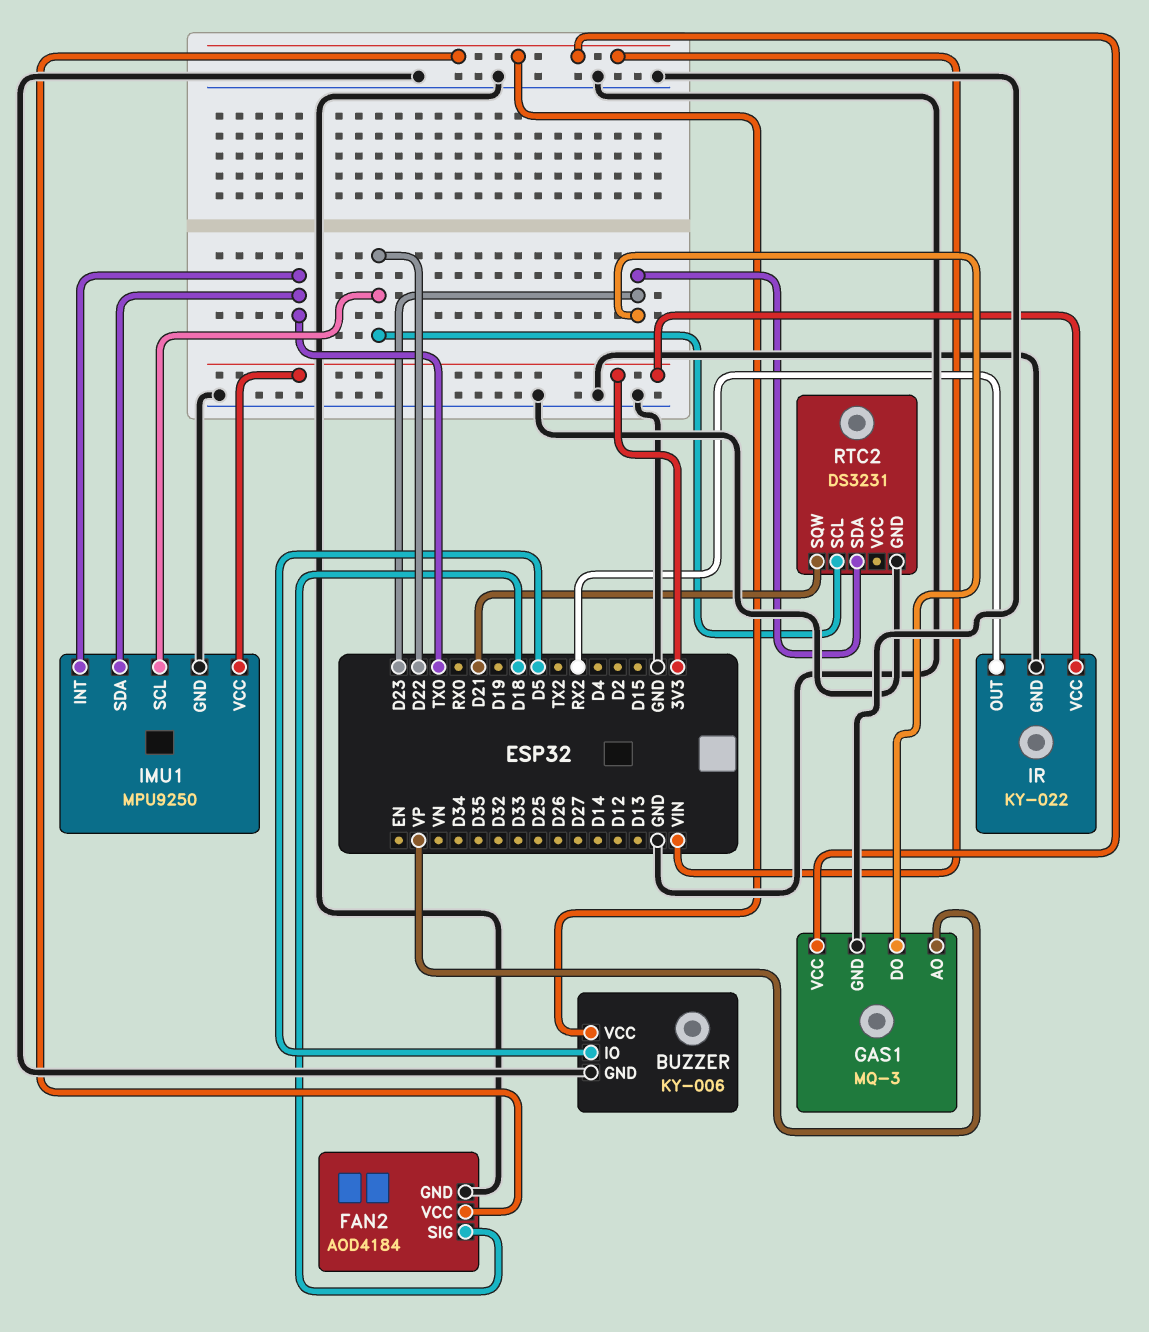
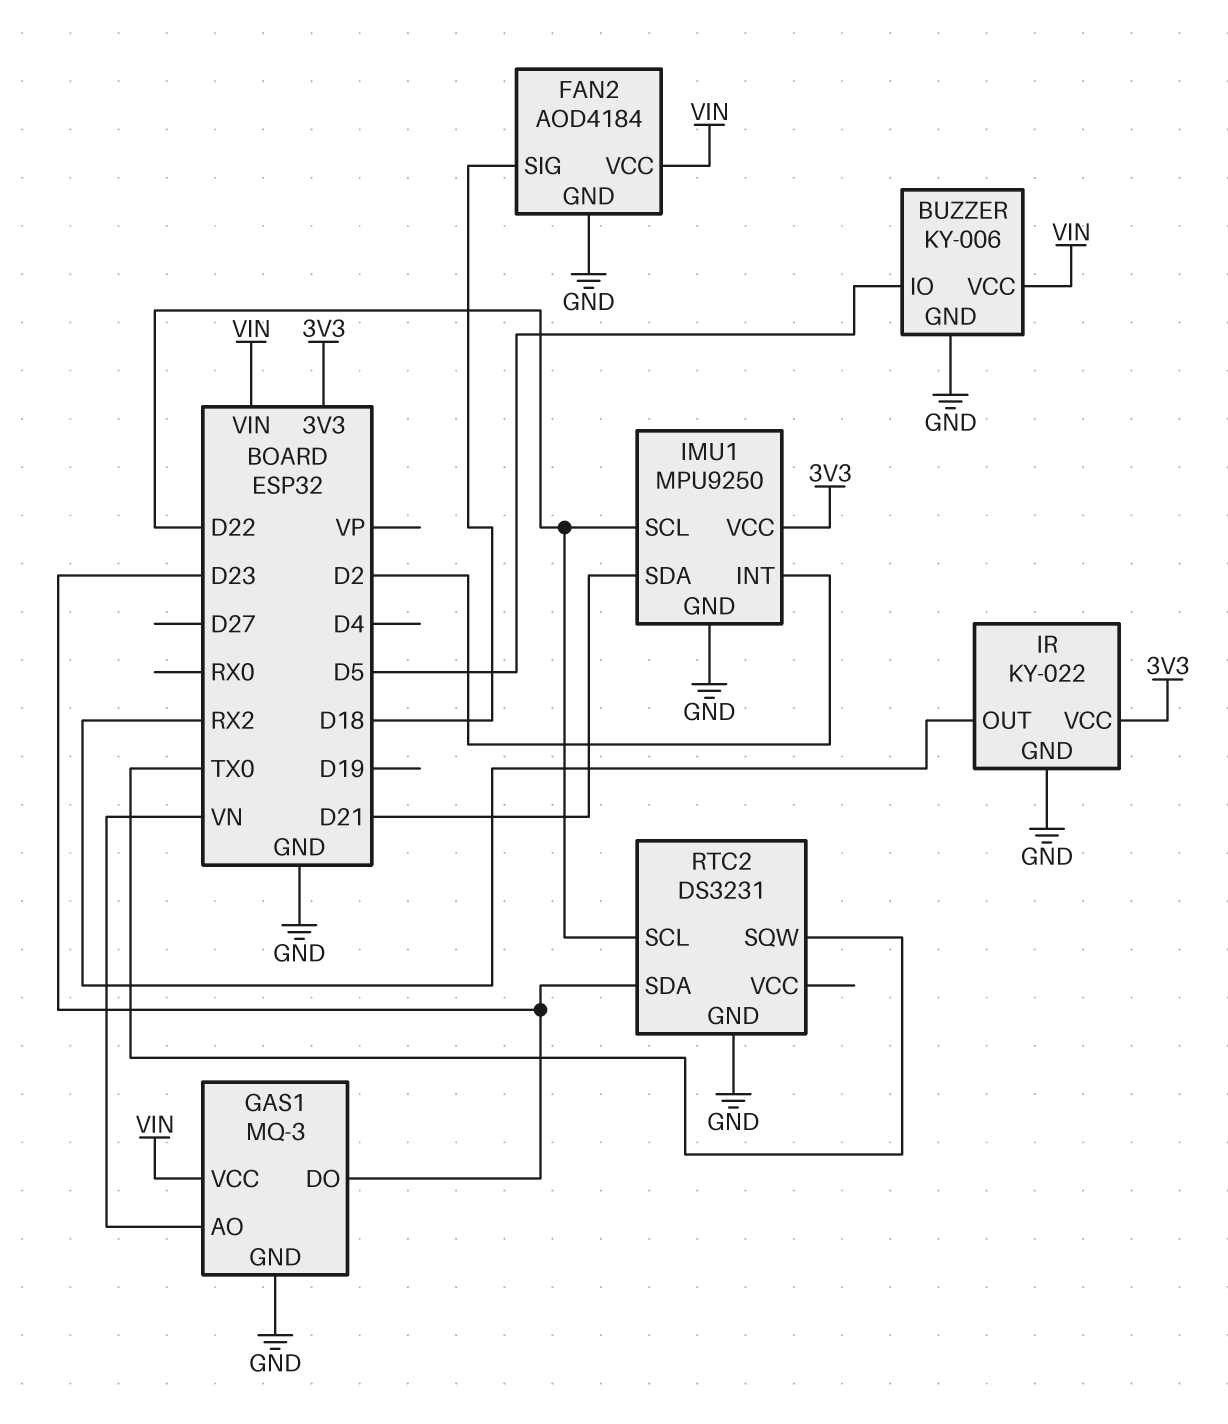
GAS1 pin AO: VP -> VN
IMU1 pin INT: TX0 -> D2
IMU1 pin SDA: TX0 -> D21
RTC2 pin SQW: D21 -> TX0

